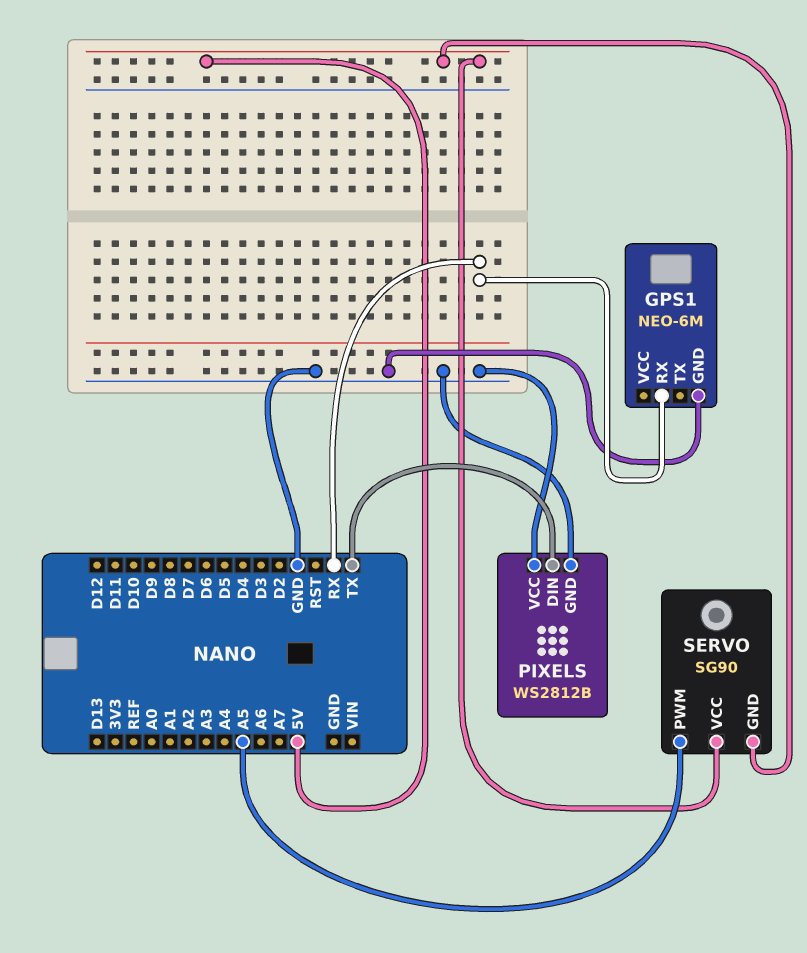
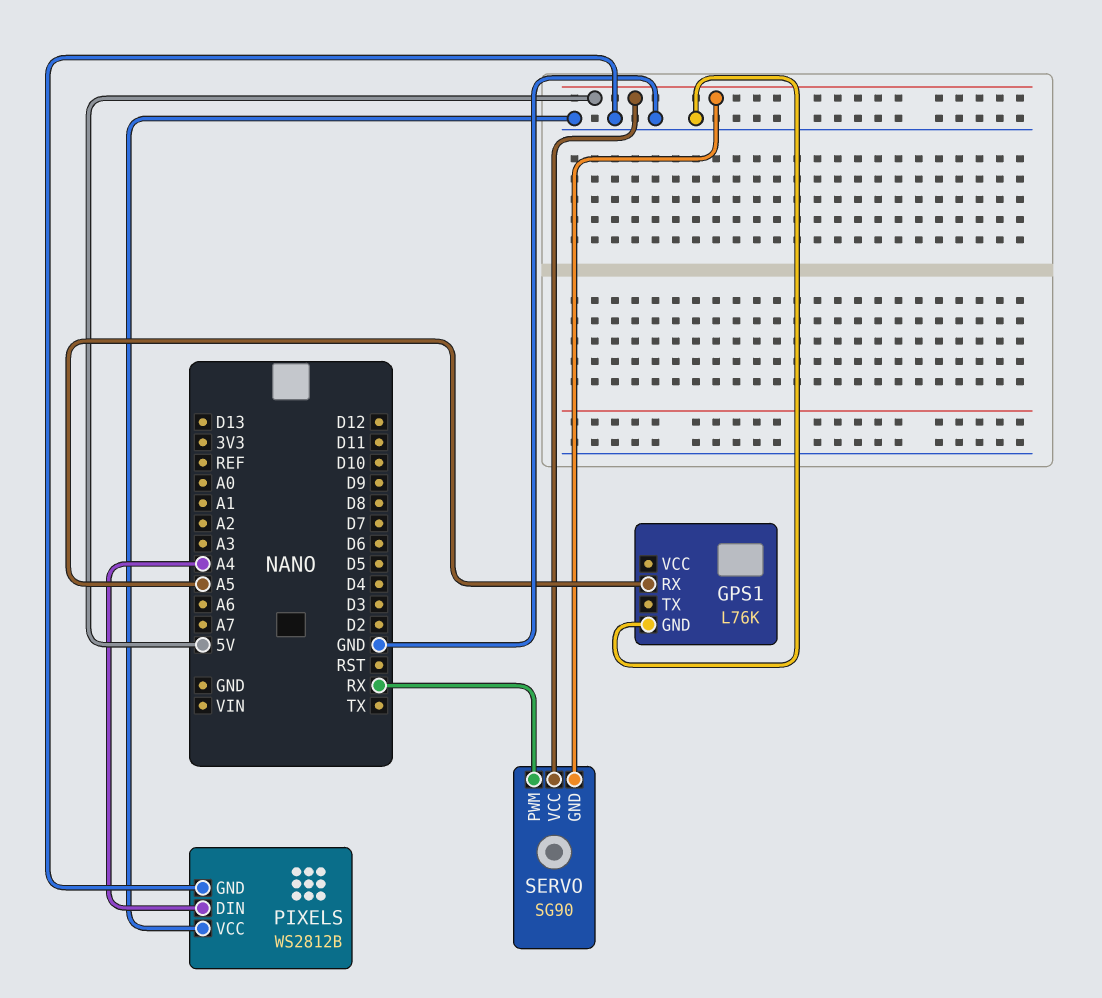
GPS1: NEO-6M -> L76K
GPS1 pin RX: RX -> A5
PIXELS pin DIN: TX -> A4
SERVO pin PWM: A5 -> RX

